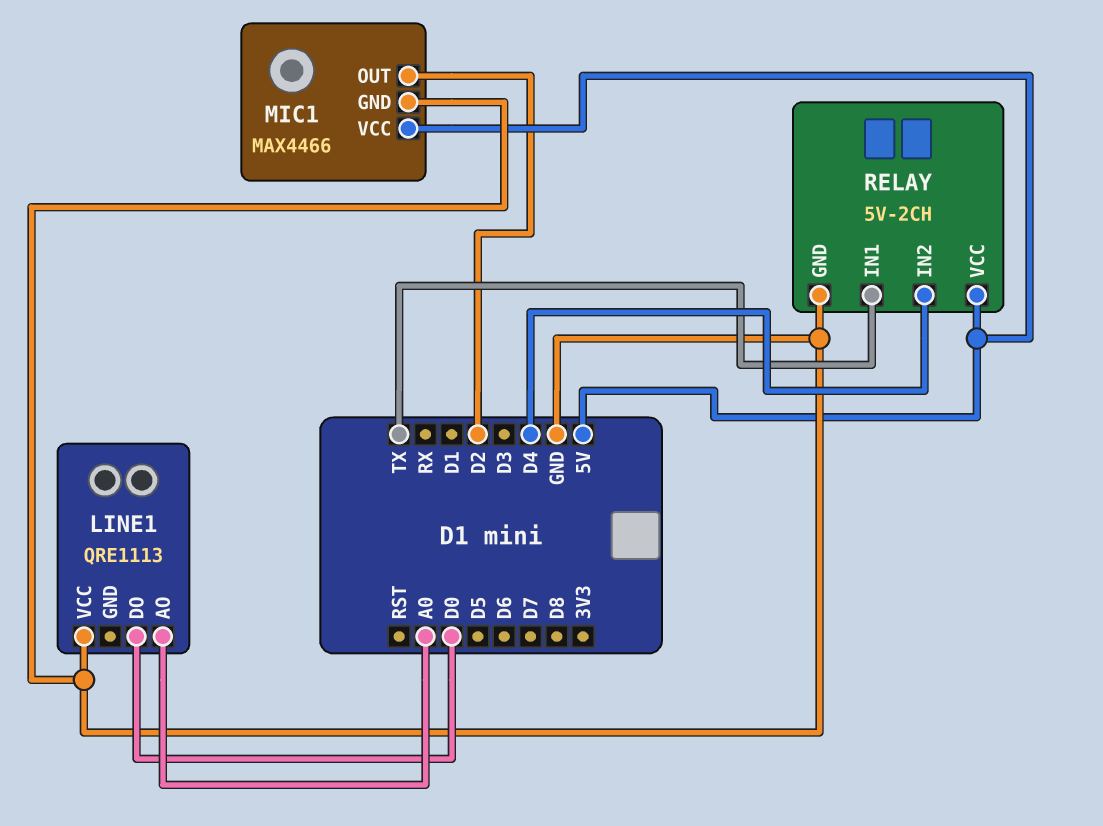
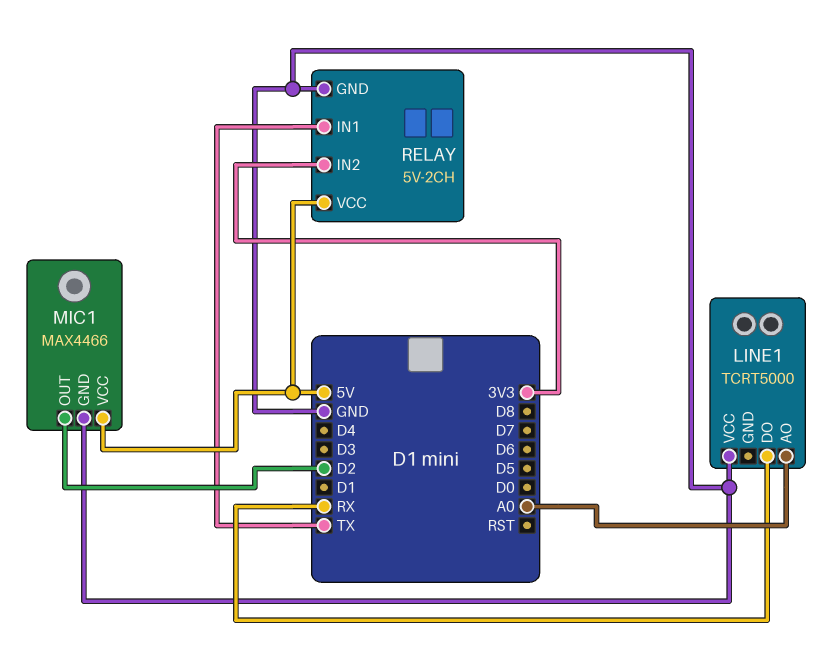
LINE1: QRE1113 -> TCRT5000
LINE1 pin DO: D0 -> RX
RELAY pin IN2: D4 -> 3V3

